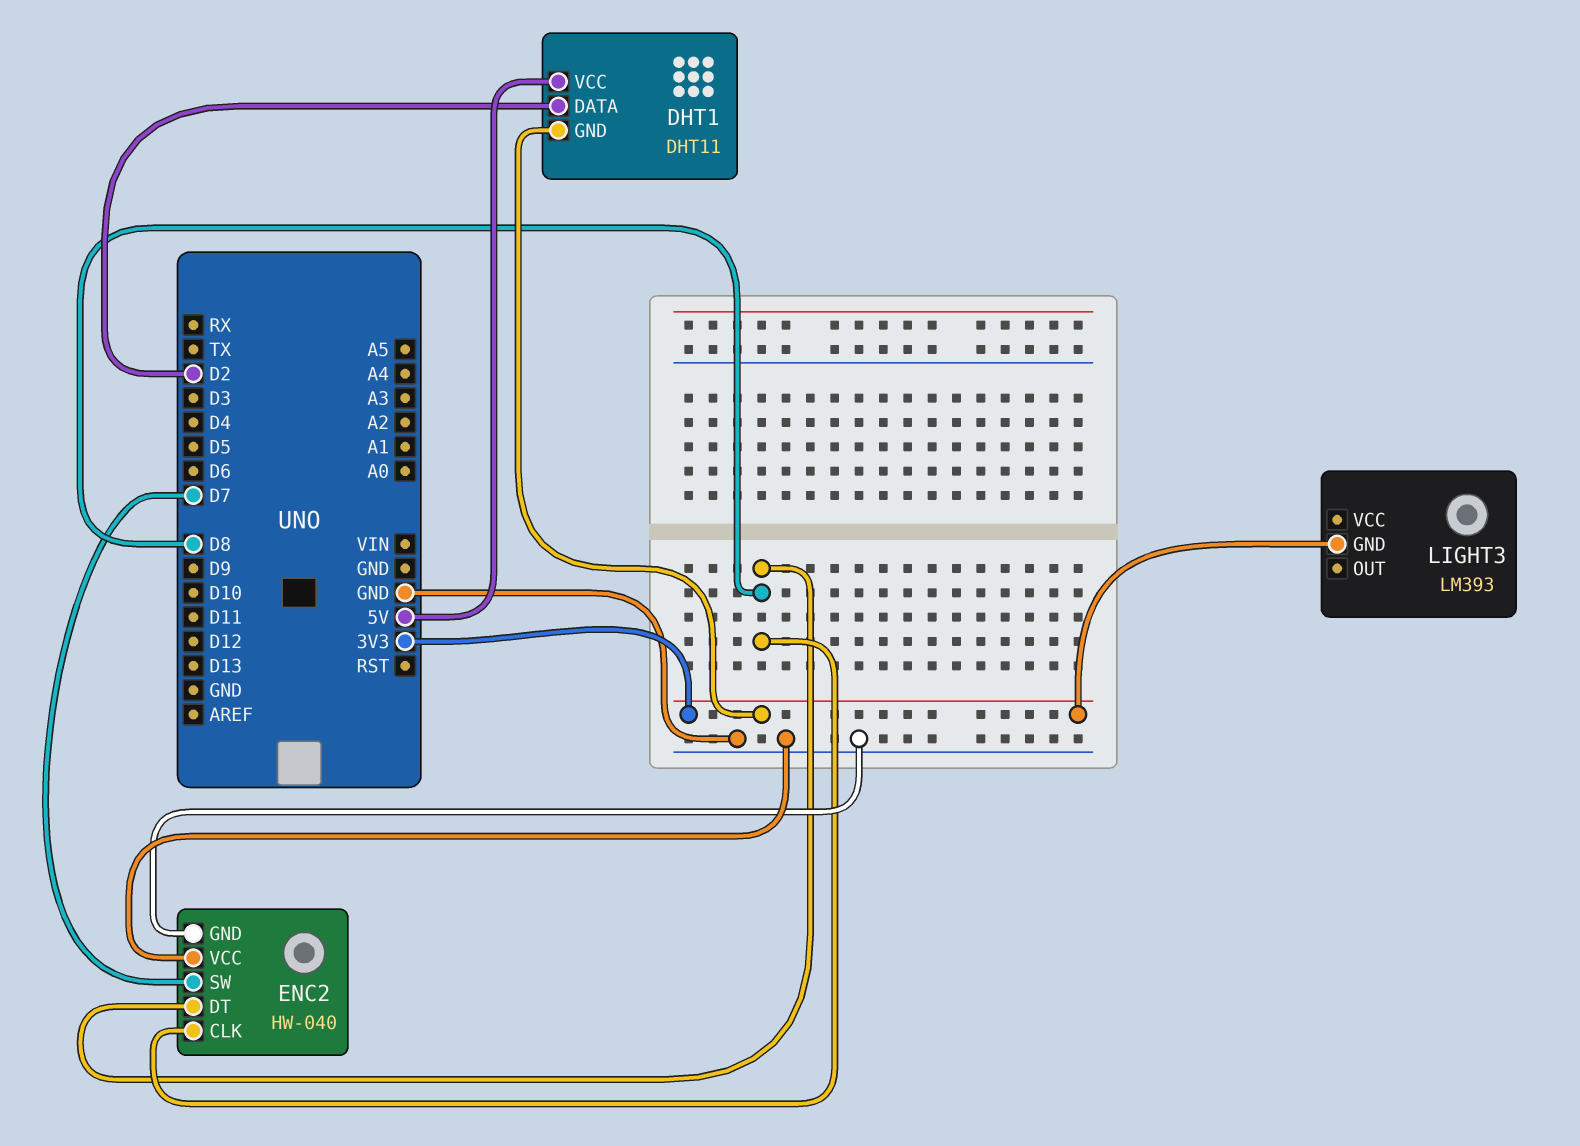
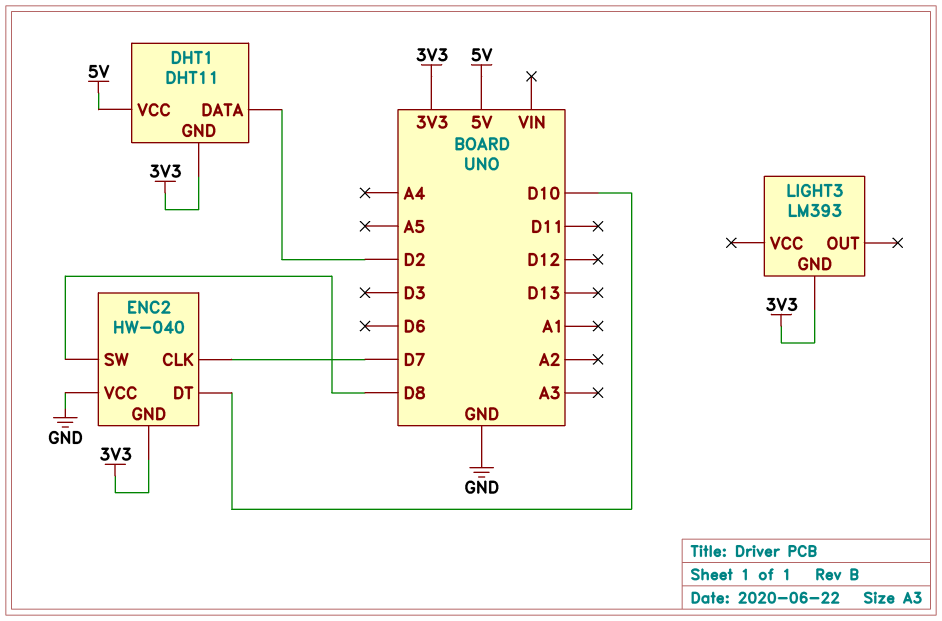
ENC2 pin CLK: D8 -> D7
ENC2 pin DT: D8 -> D10
ENC2 pin GND: GND -> 3V3
ENC2 pin SW: D7 -> D8

